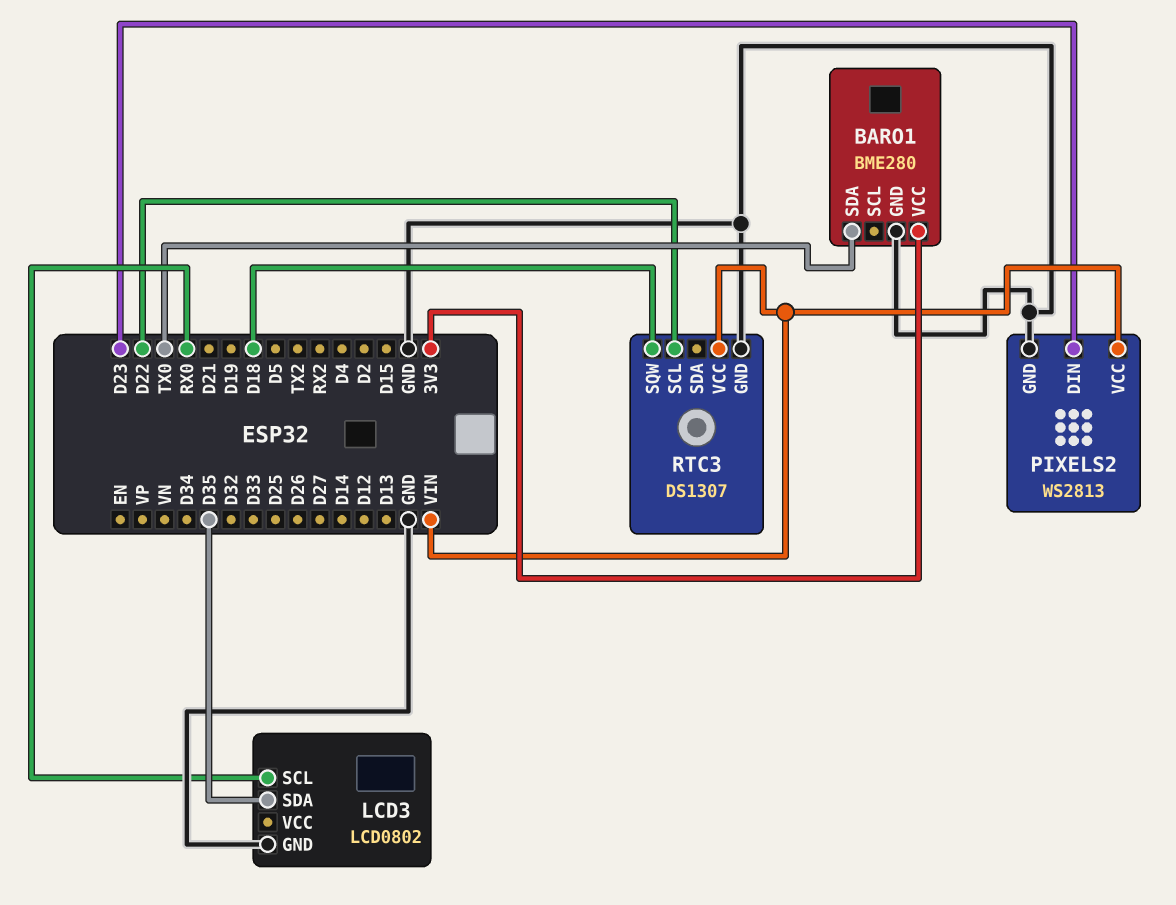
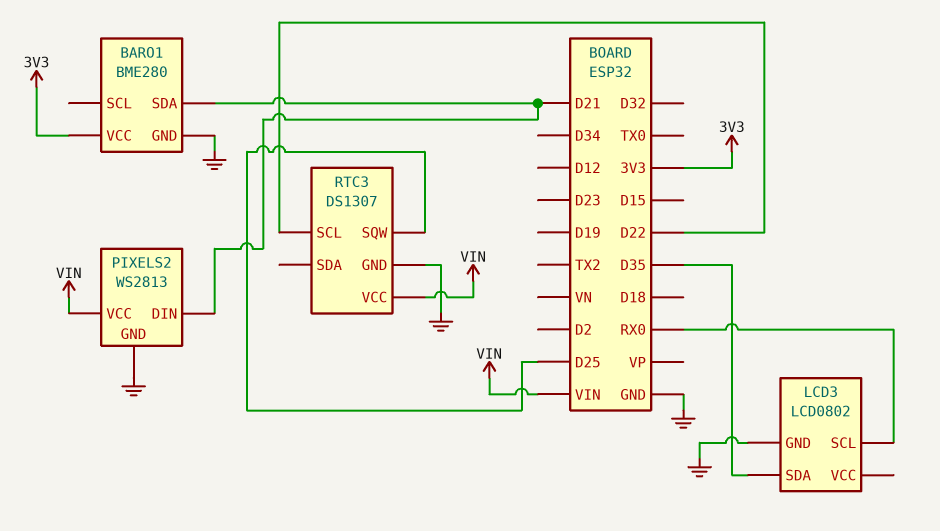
BARO1 pin SDA: TX0 -> D21
PIXELS2 pin DIN: D23 -> D21
RTC3 pin SQW: D18 -> D25

